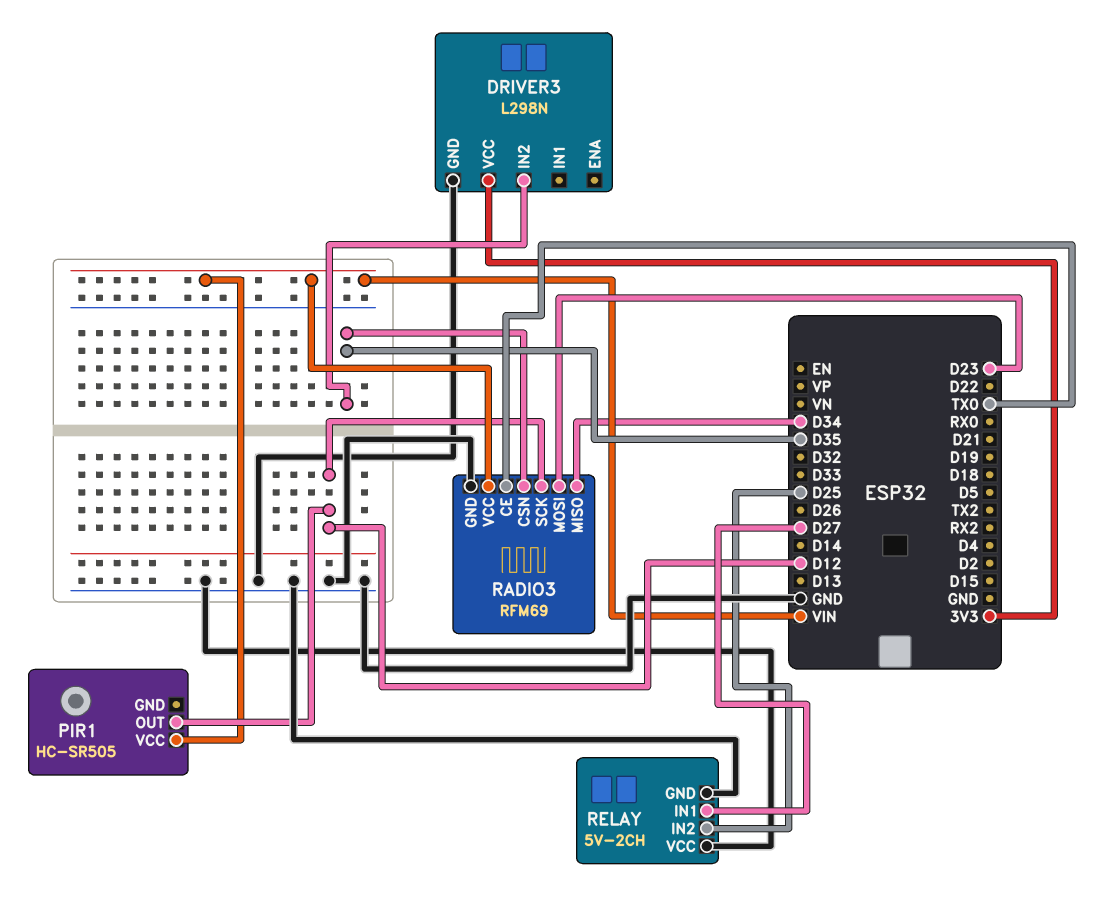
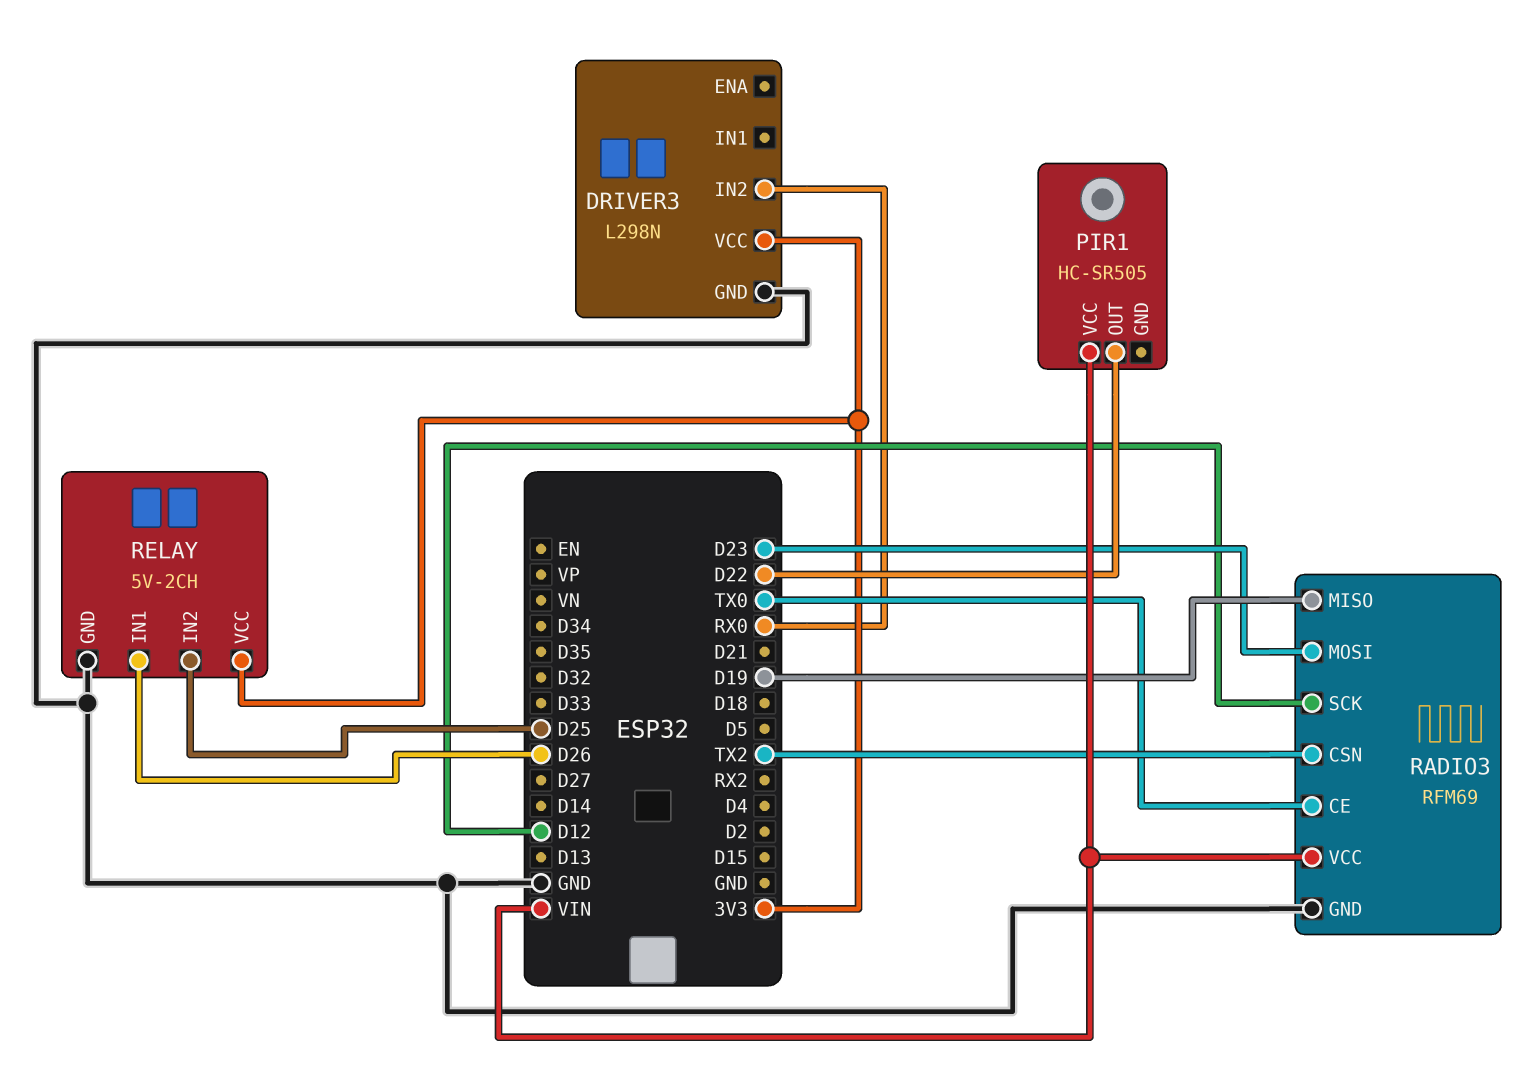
DRIVER3 pin IN2: D35 -> RX0
PIR1 pin OUT: D12 -> D22
RADIO3 pin CSN: D35 -> TX2
RADIO3 pin MISO: D34 -> D19
RELAY pin IN1: D27 -> D26
RELAY pin VCC: GND -> 3V3

